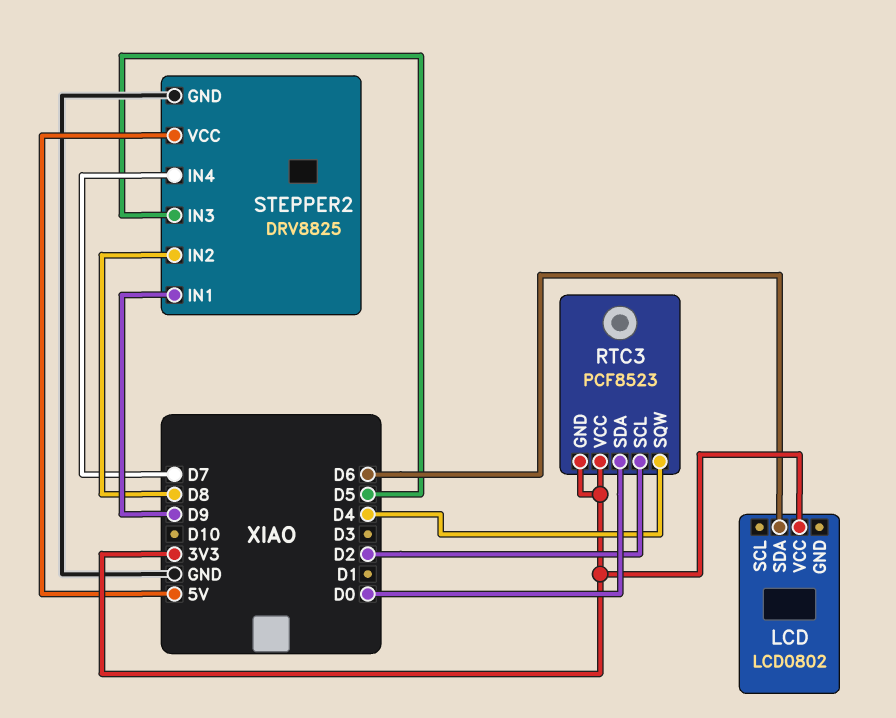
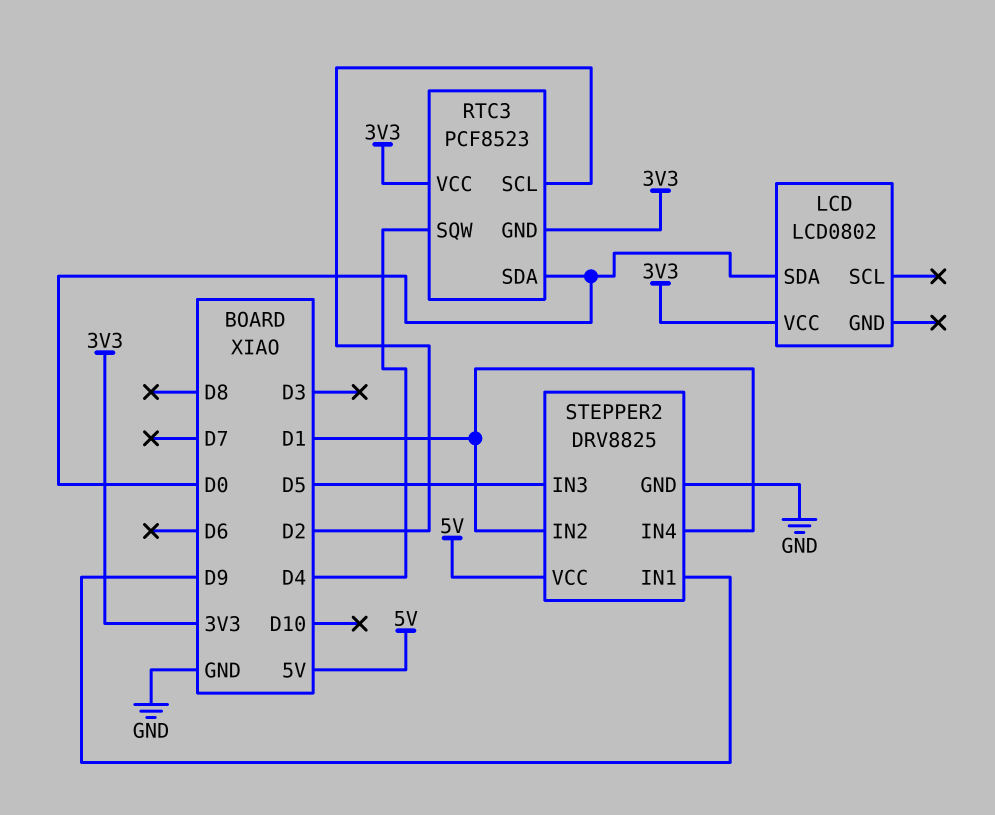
LCD pin SDA: D6 -> D0
STEPPER2 pin IN2: D8 -> D1
STEPPER2 pin IN4: D7 -> D1

